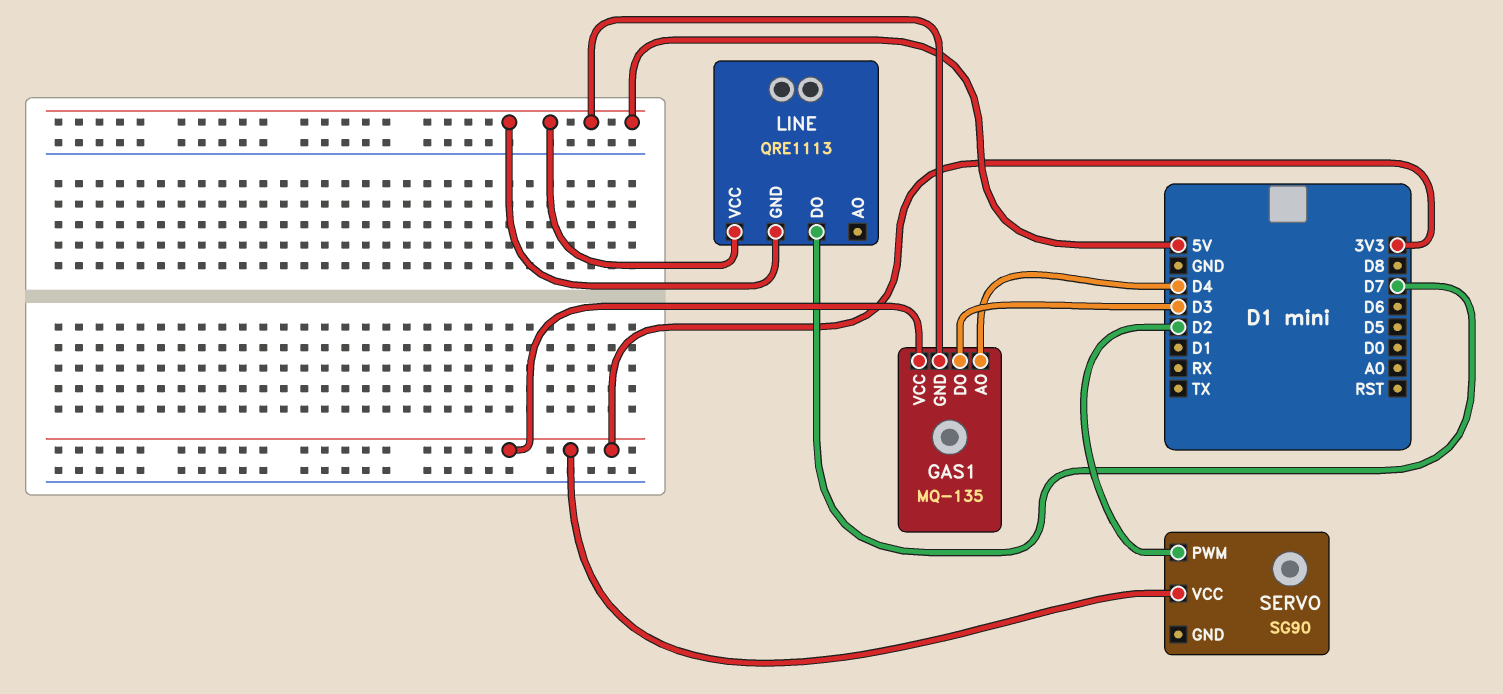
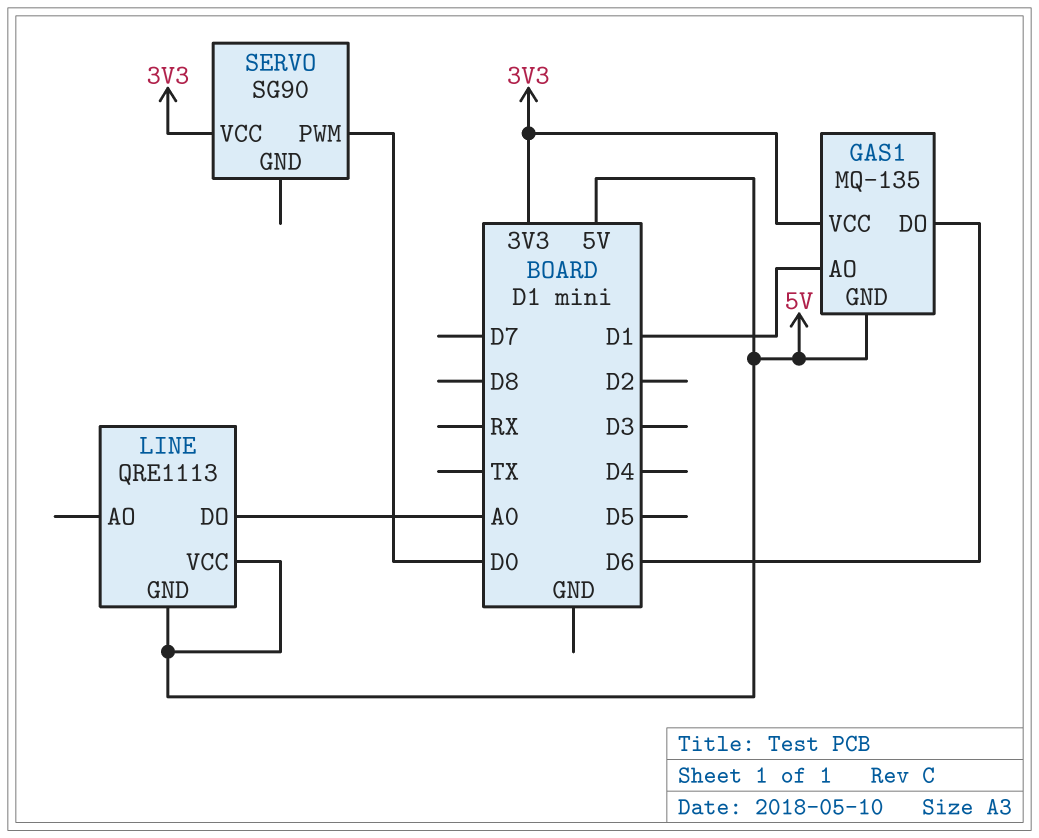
GAS1 pin AO: D4 -> D1
GAS1 pin DO: D3 -> D6
LINE pin DO: D7 -> A0
SERVO pin PWM: D2 -> D0

